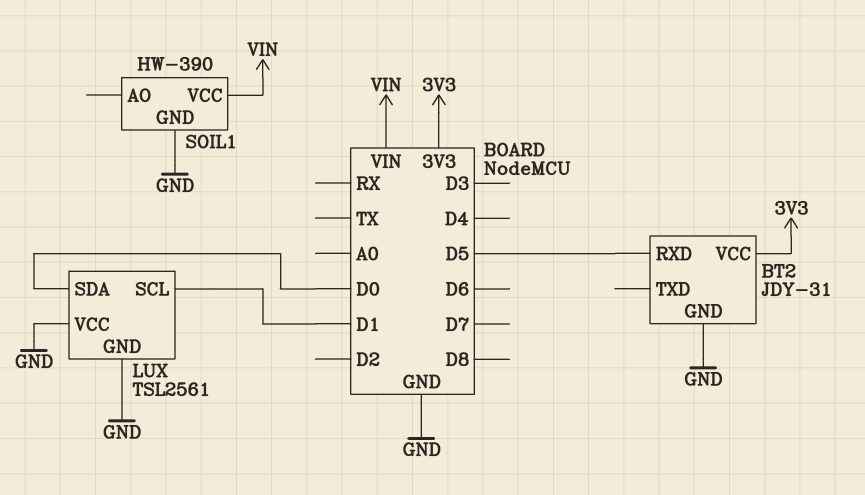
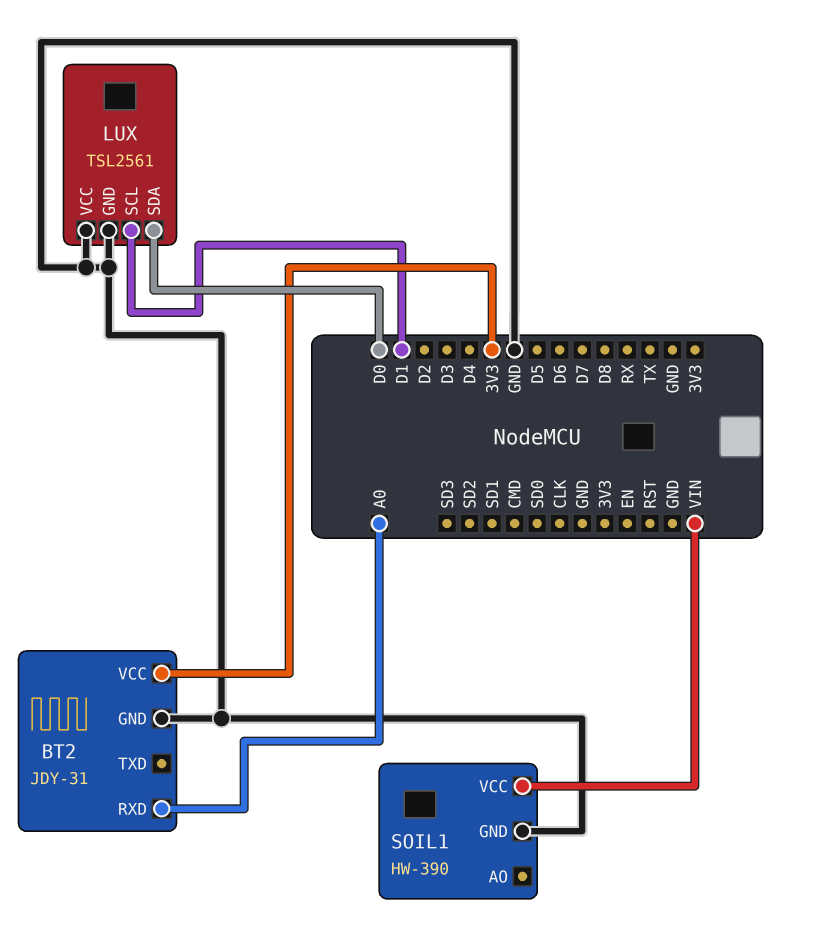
BT2 pin RXD: D5 -> A0

